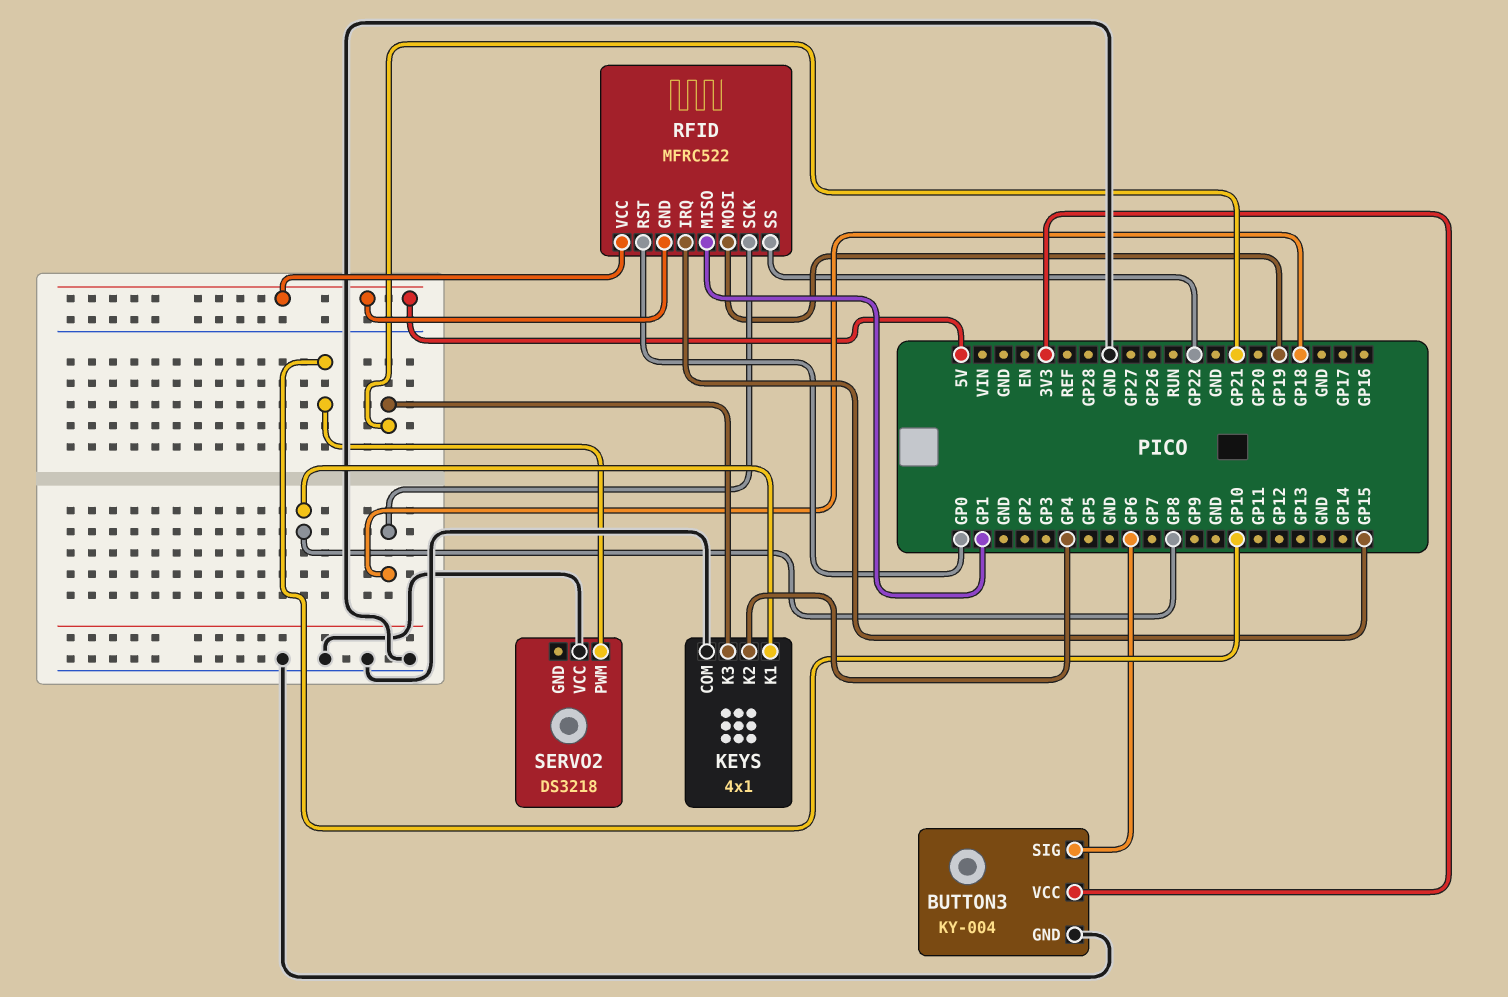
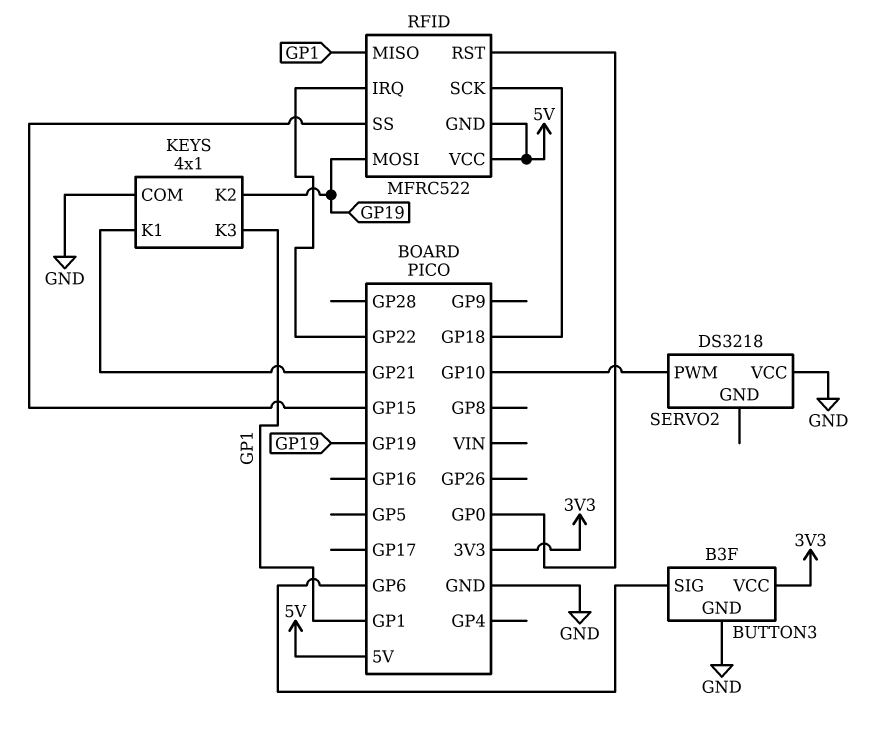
BUTTON3: KY-004 -> B3F
KEYS pin K1: GP8 -> GP21
KEYS pin K2: GP4 -> GP19
KEYS pin K3: GP21 -> GP1
RFID pin IRQ: GP15 -> GP22
RFID pin SS: GP22 -> GP15

